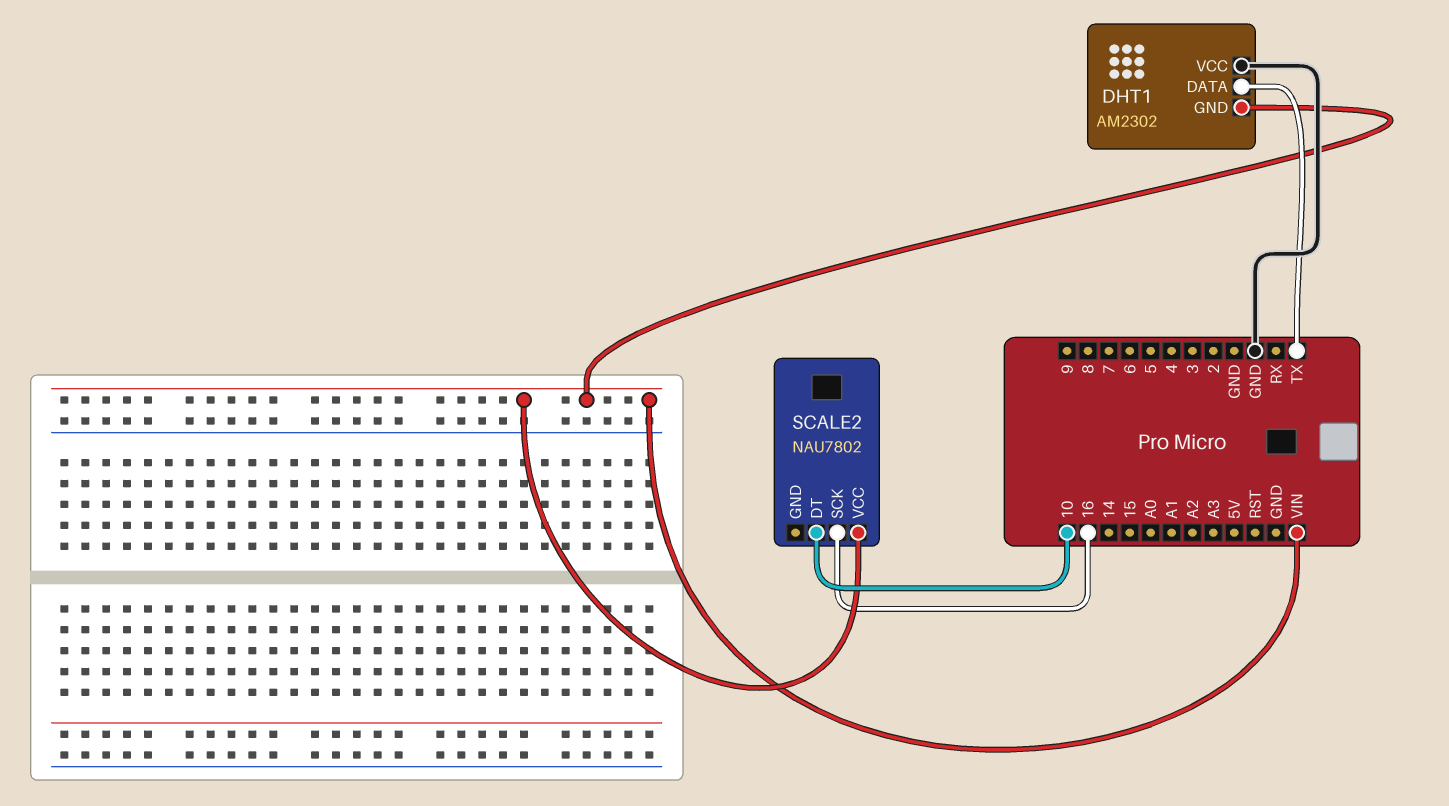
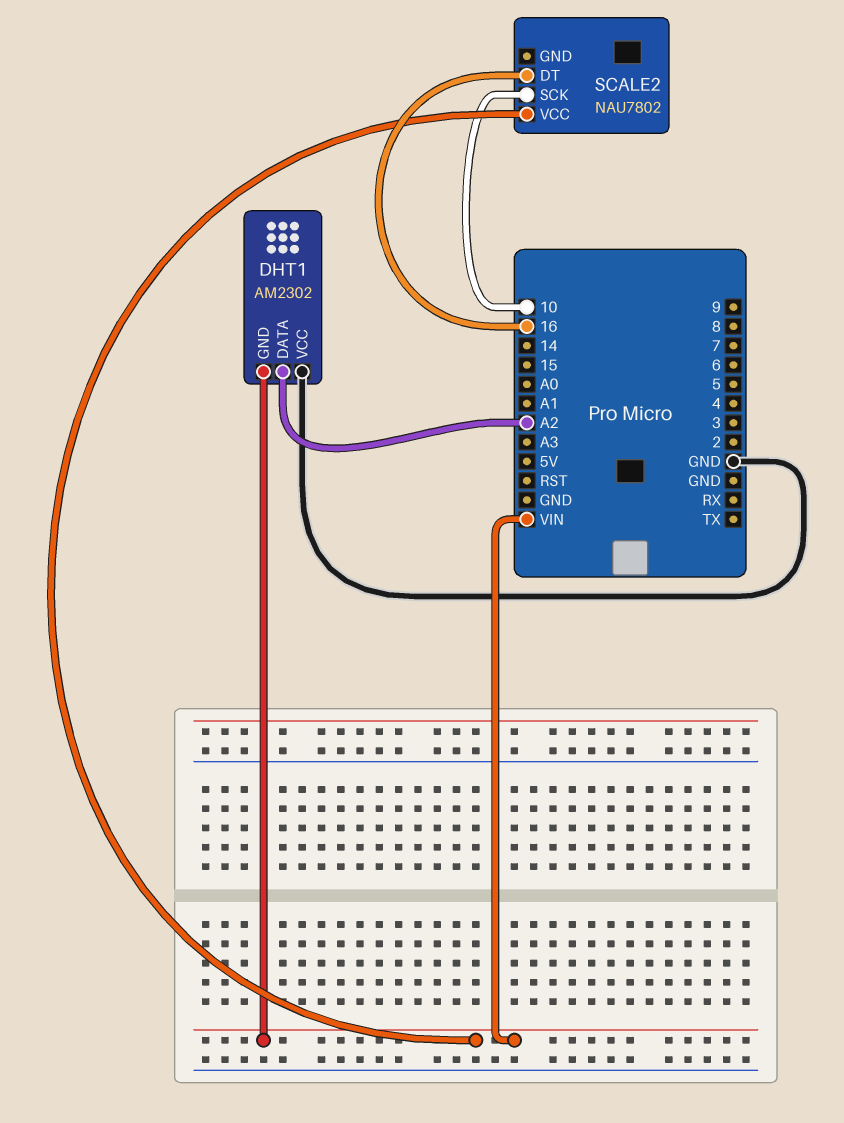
DHT1 pin DATA: TX -> A2
SCALE2 pin DT: 10 -> 16
SCALE2 pin SCK: 16 -> 10

